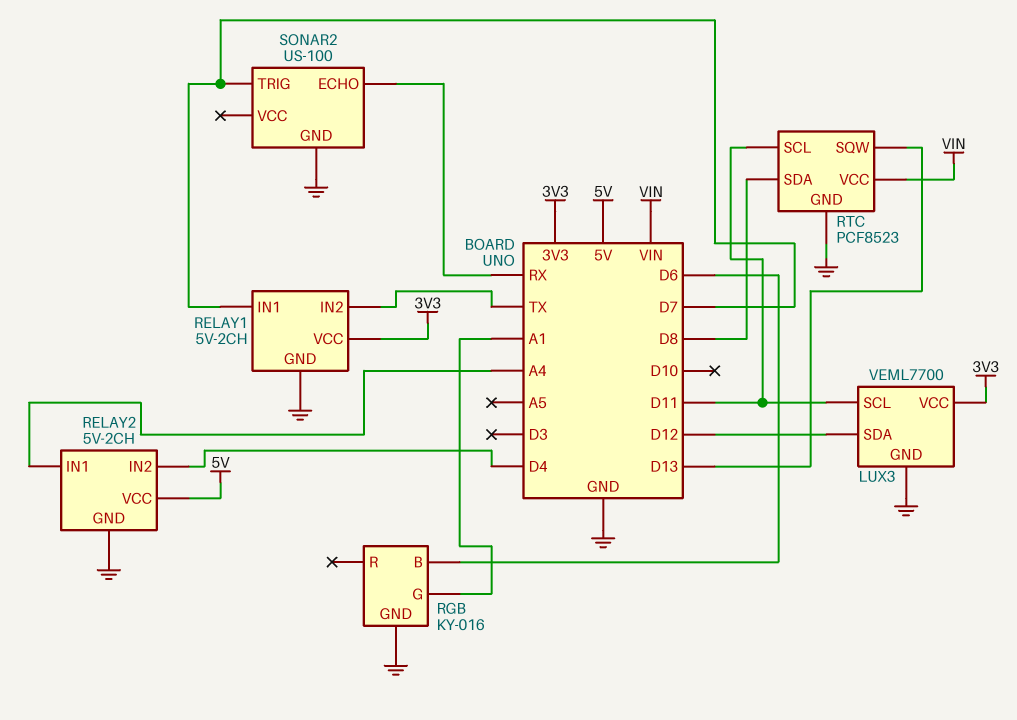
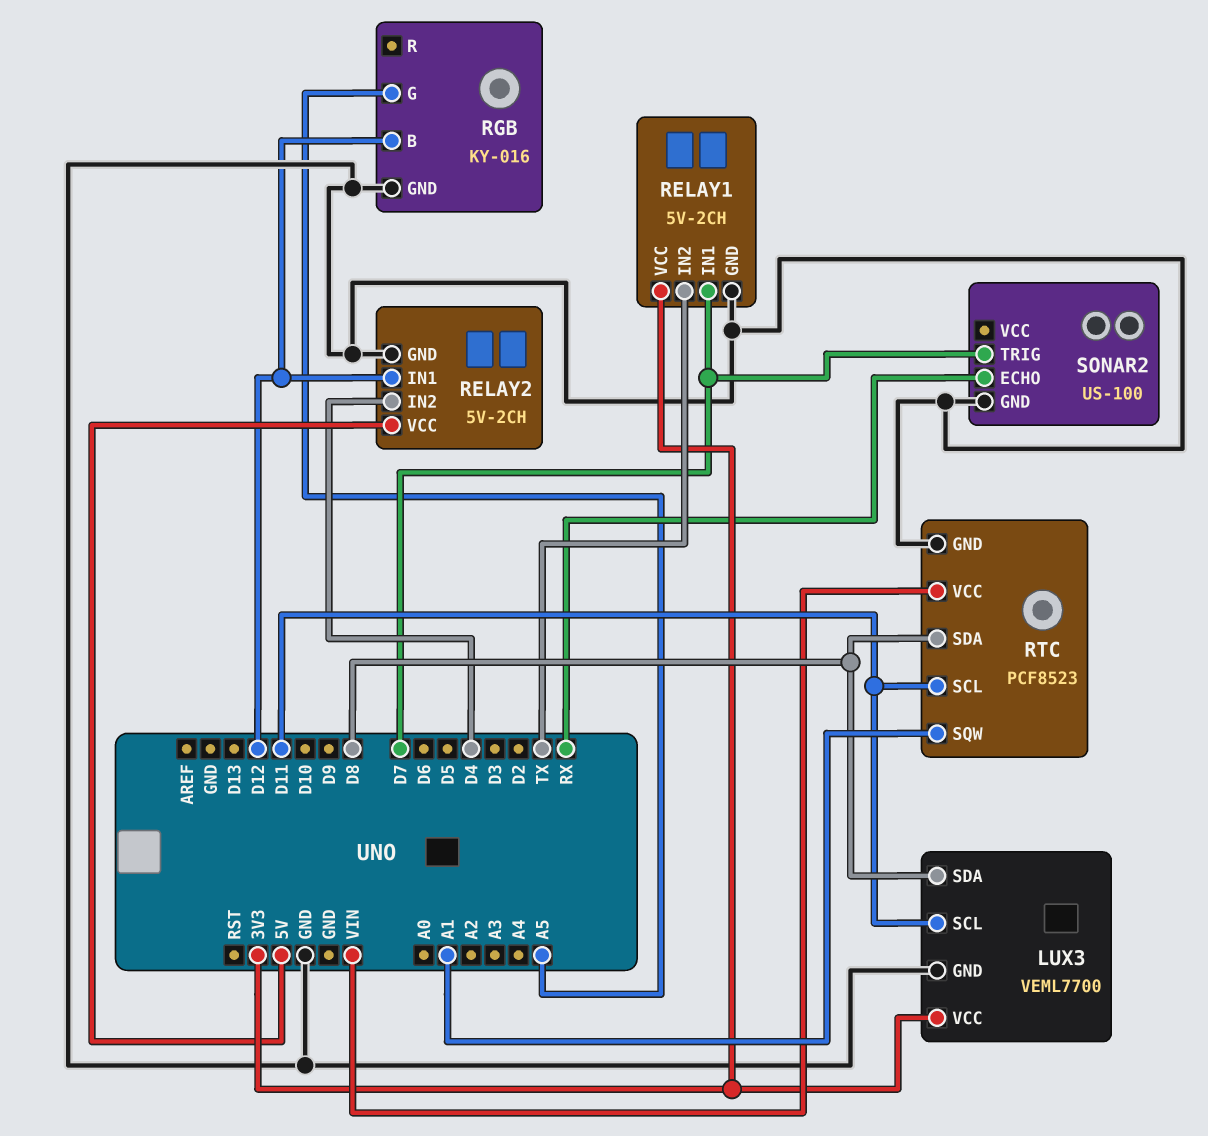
LUX3 pin SDA: D12 -> D8
RELAY2 pin IN1: A4 -> D12
RGB pin B: D6 -> D12
RGB pin G: A1 -> A5
RTC pin SQW: D13 -> A1

